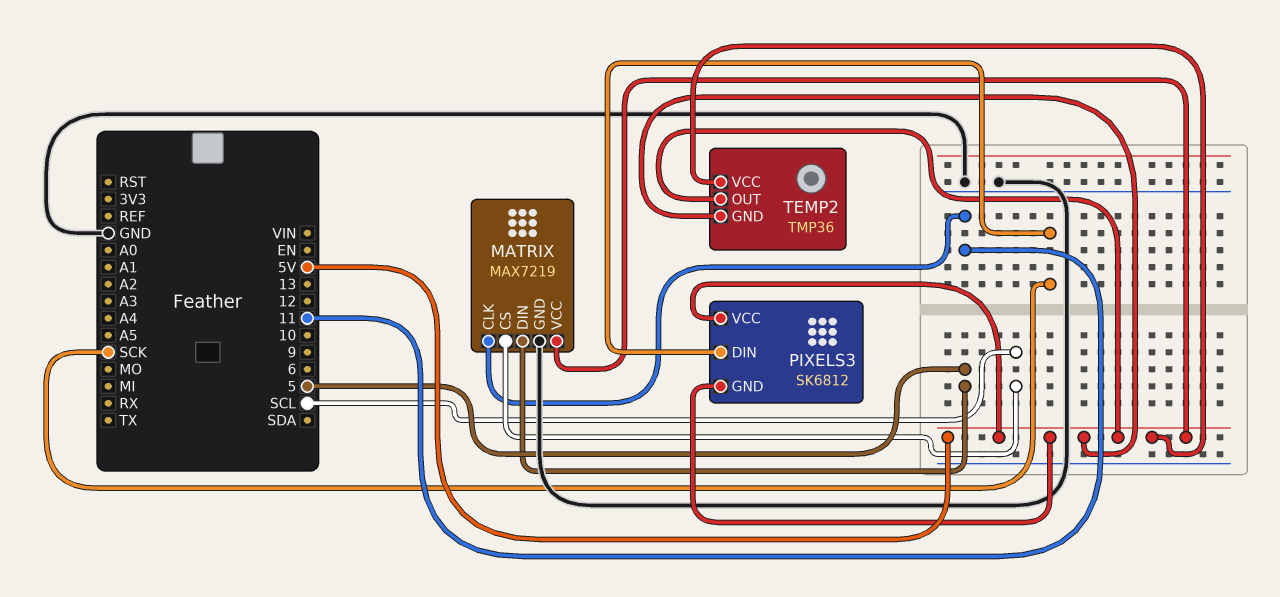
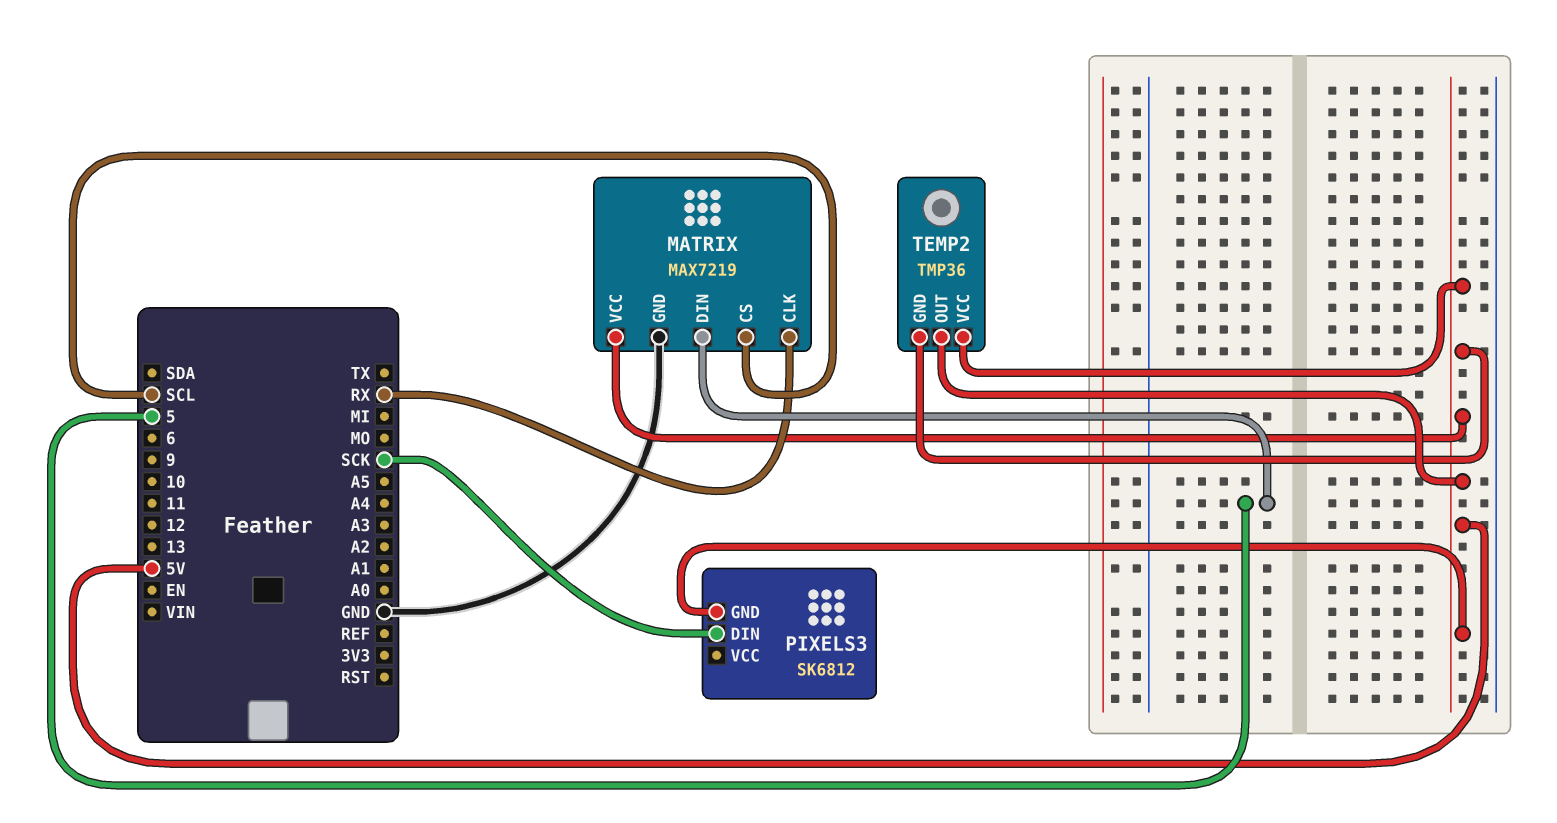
MATRIX pin CLK: 11 -> RX
PIXELS3 pin VCC: 5V -> none

